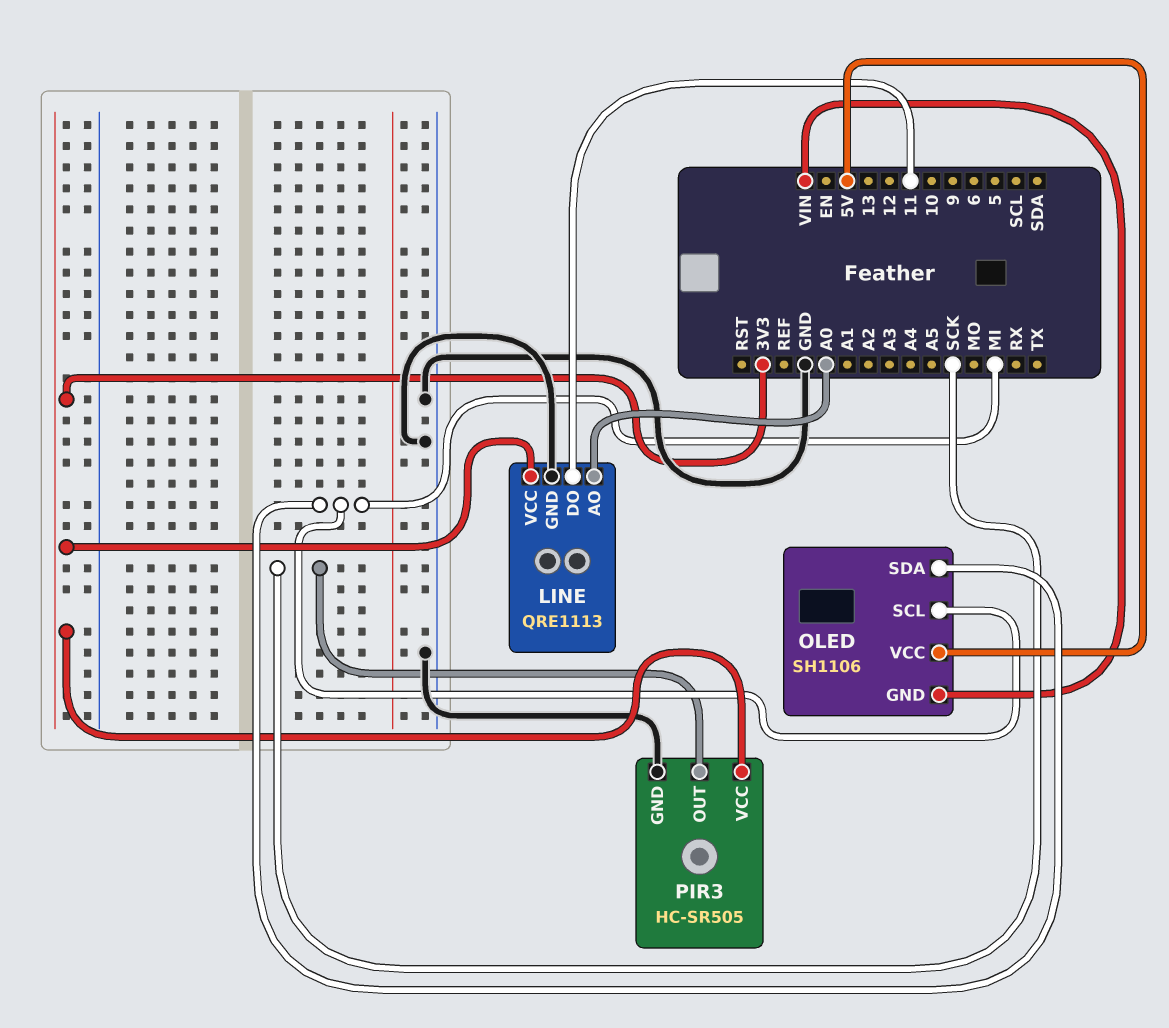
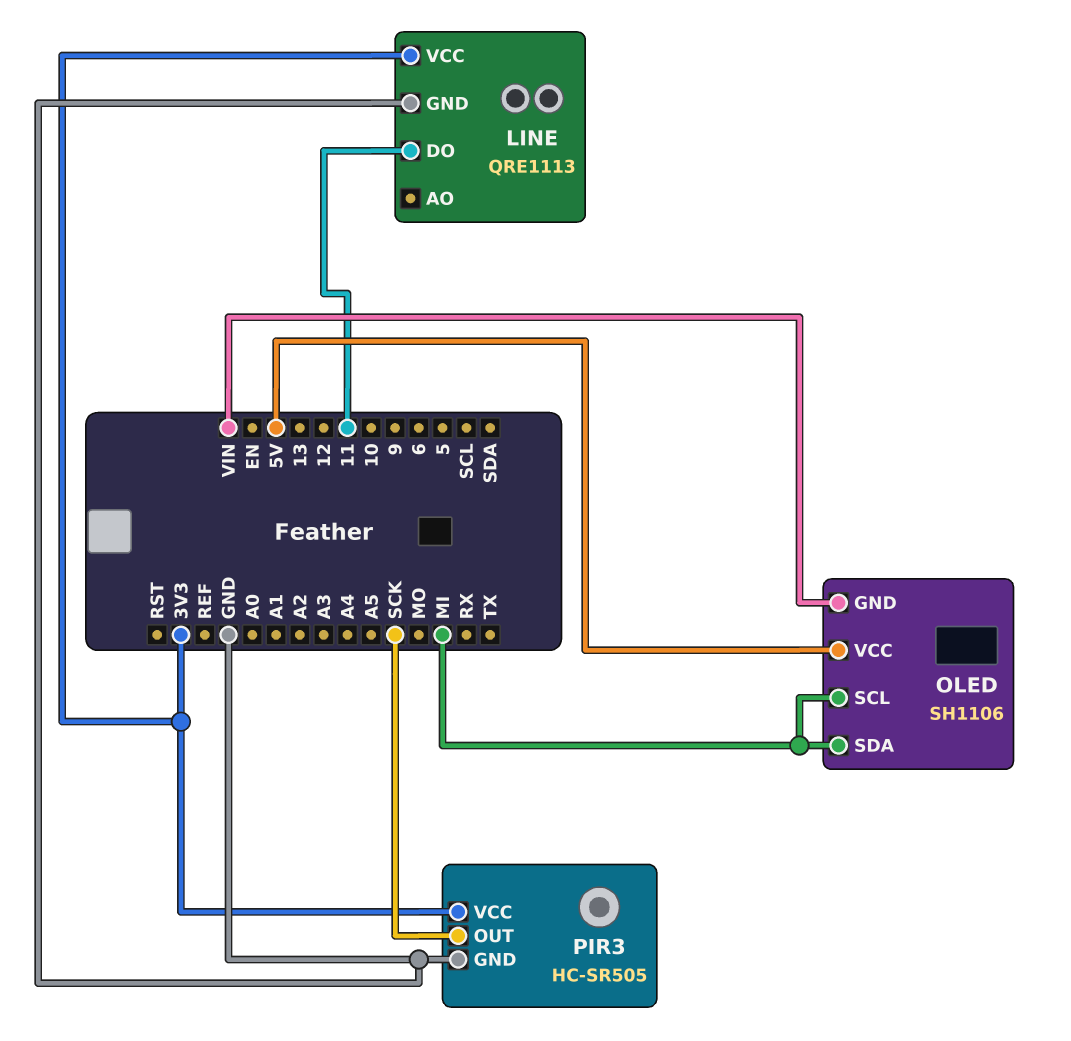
LINE pin AO: A0 -> none

